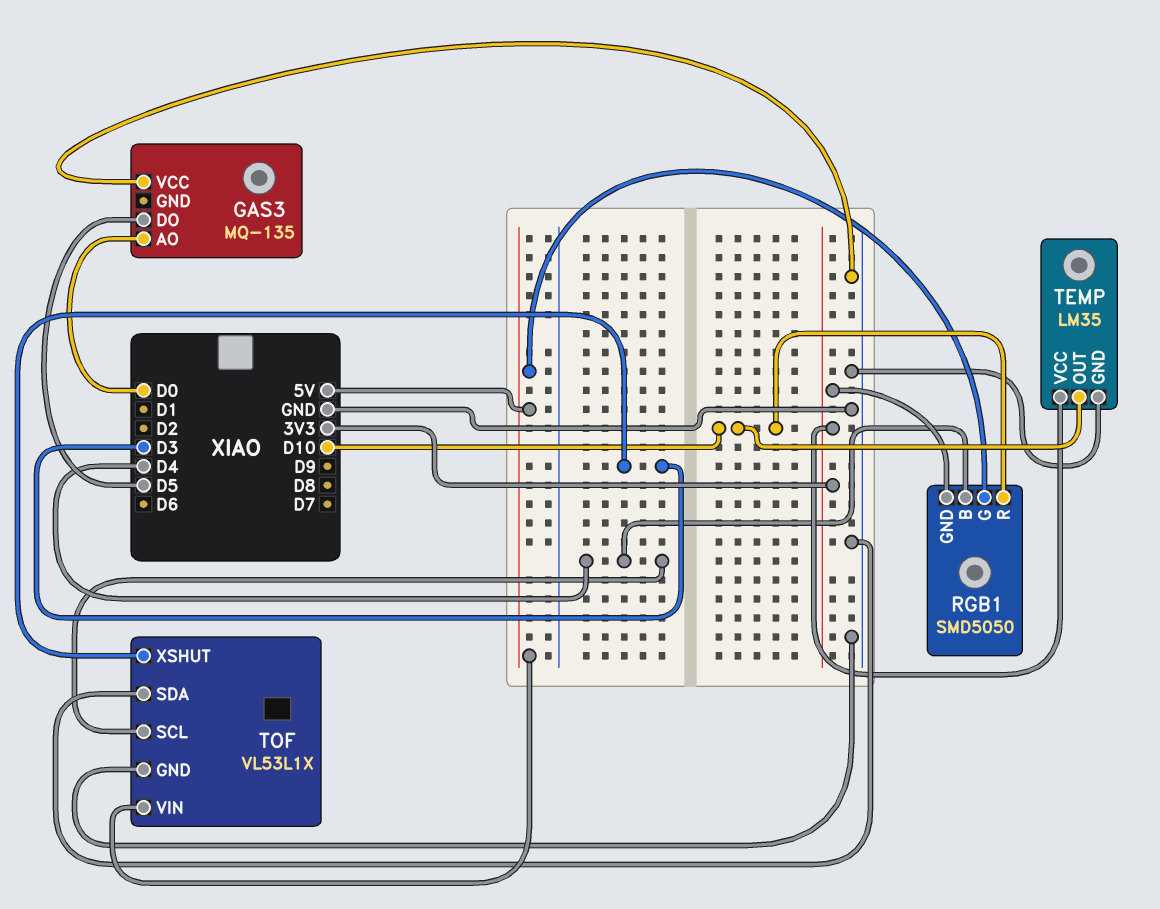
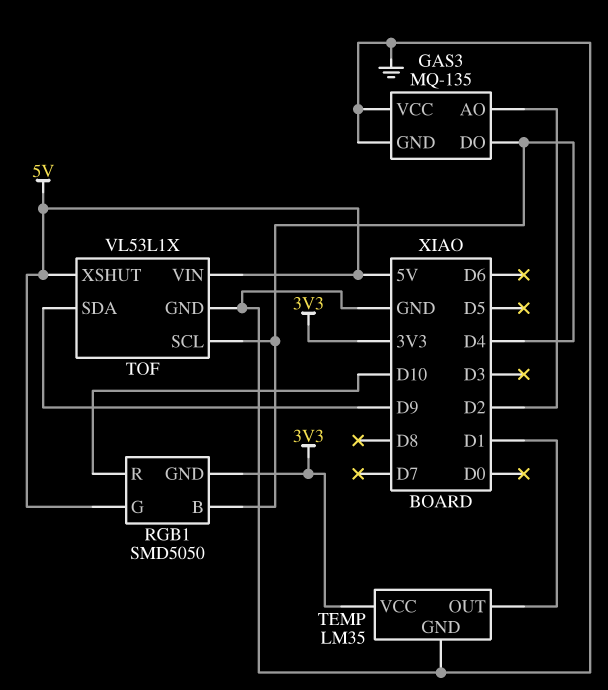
GAS3 pin AO: D0 -> D2
GAS3 pin DO: D5 -> D4
GAS3 pin GND: none -> GND
TEMP pin OUT: D10 -> D1
TOF pin SDA: GND -> D9
TOF pin XSHUT: D3 -> 5V

